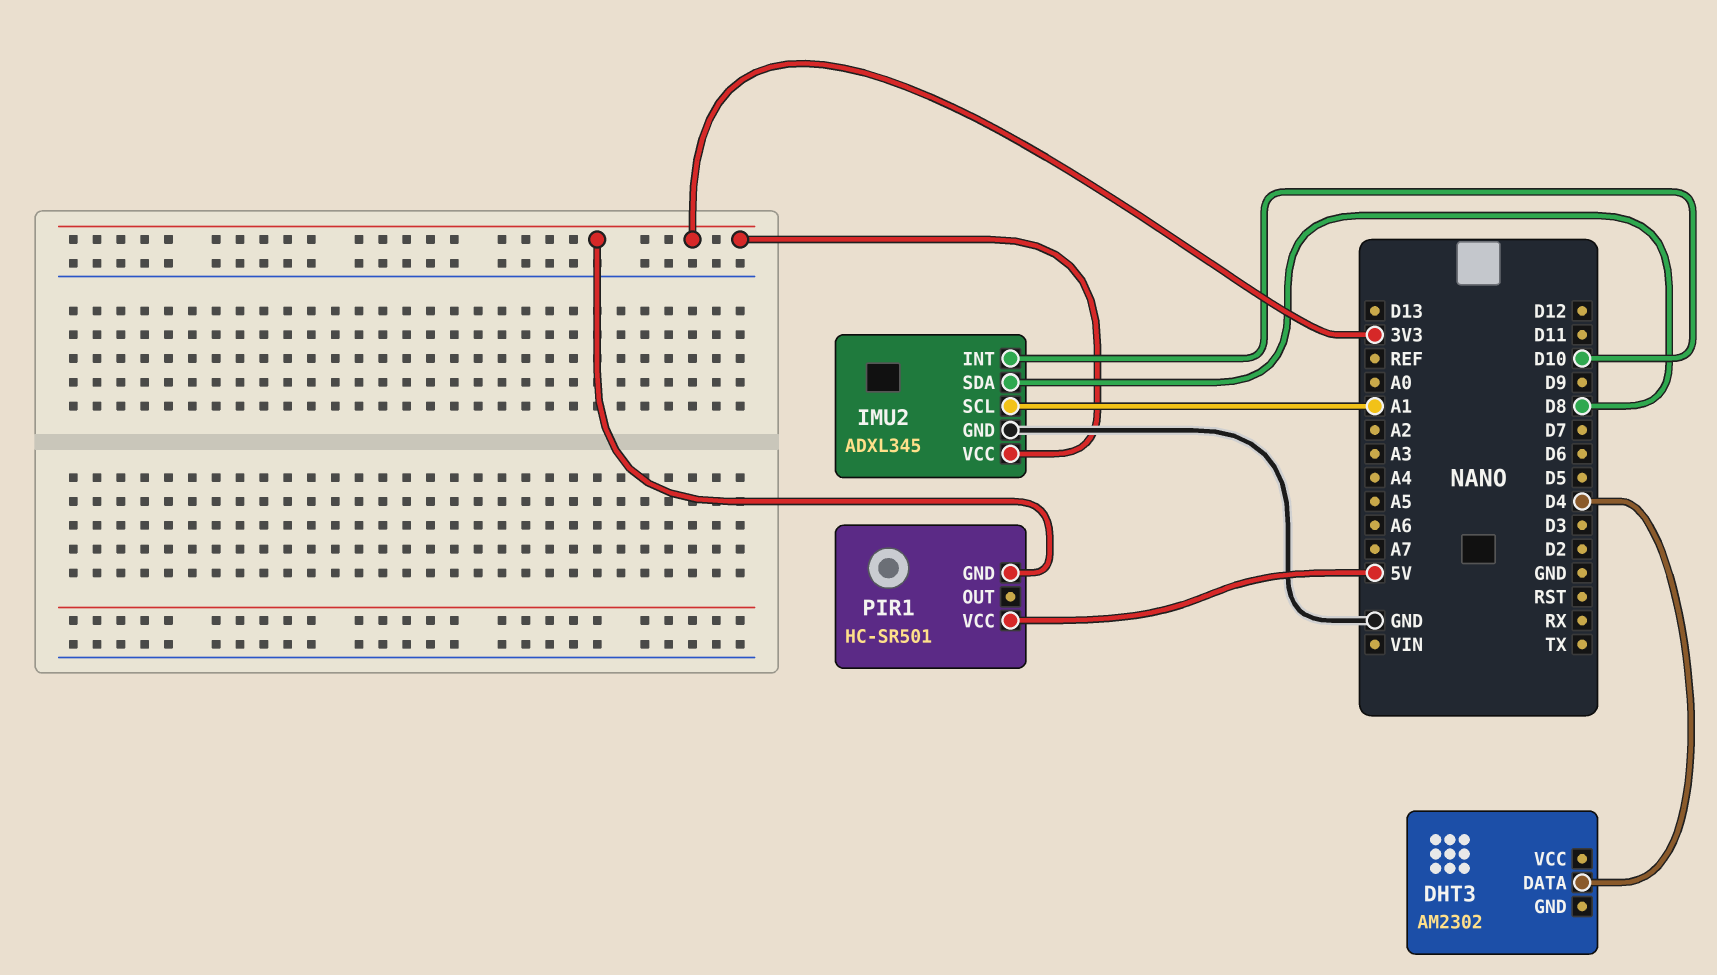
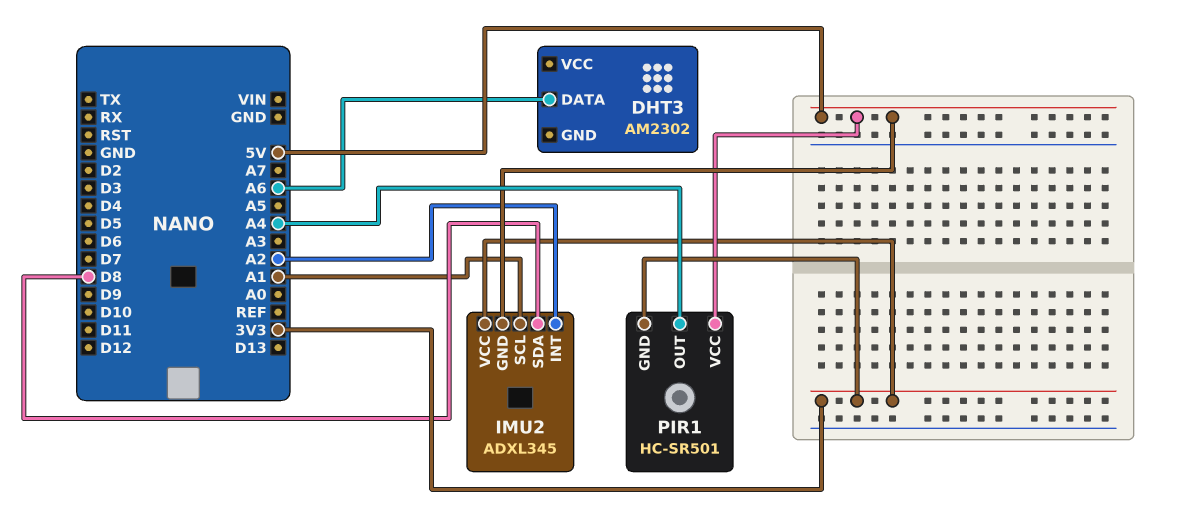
DHT3 pin DATA: D4 -> A6
IMU2 pin GND: GND -> 5V
IMU2 pin INT: D10 -> A2
PIR1 pin OUT: none -> A4

